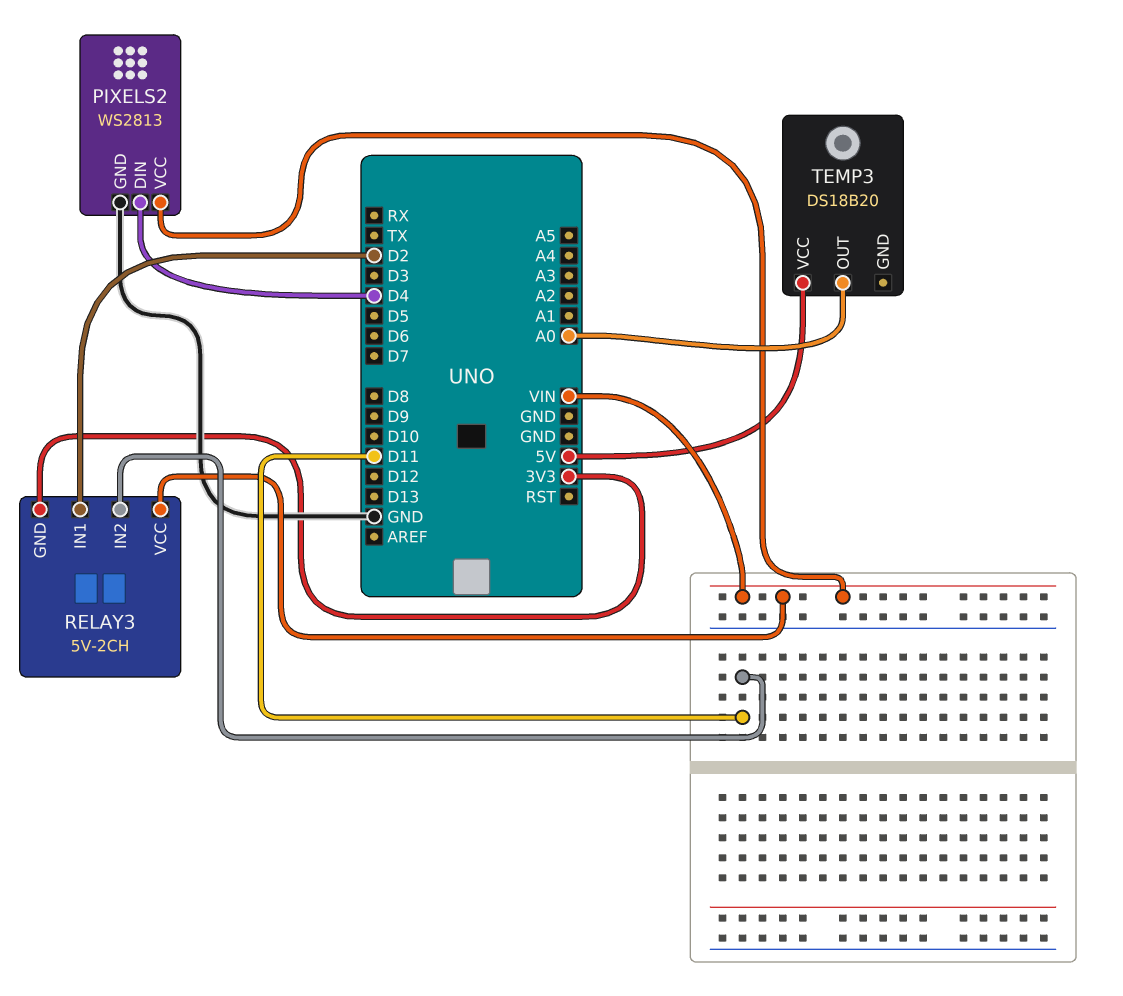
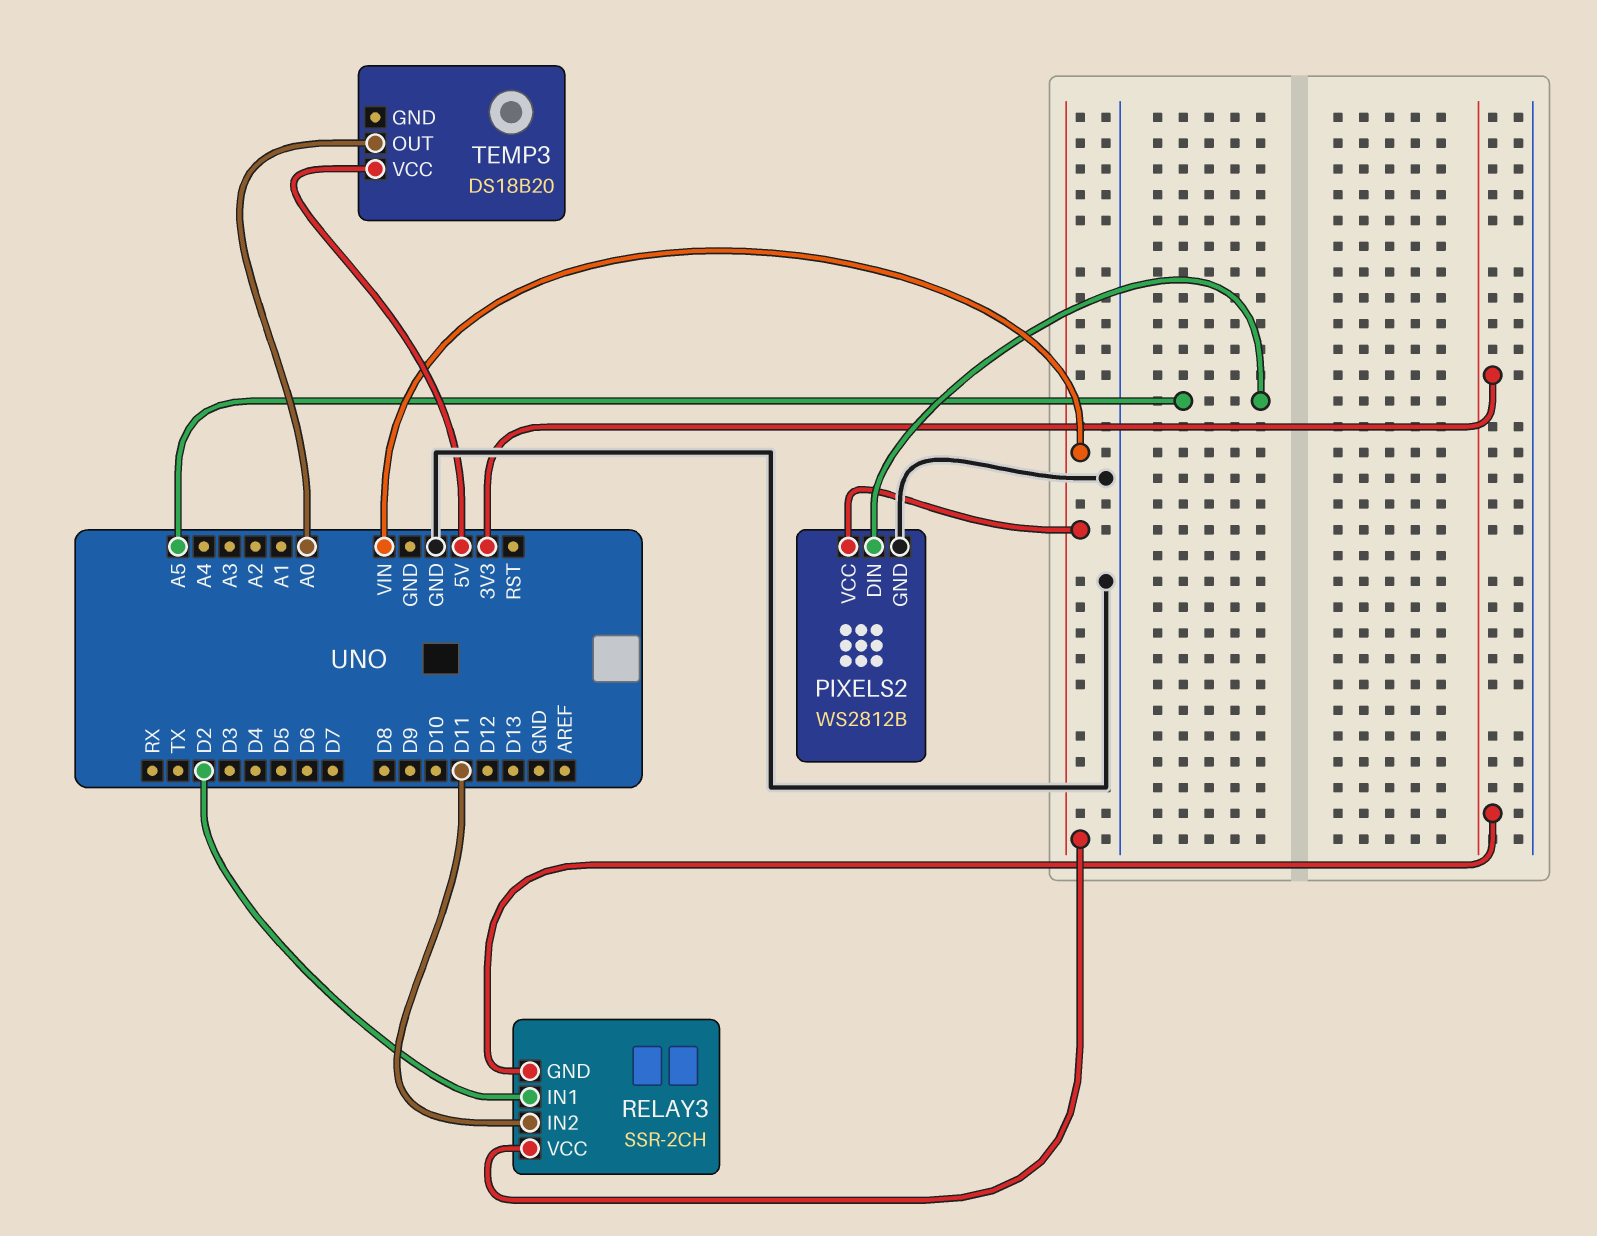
PIXELS2: WS2813 -> WS2812B
PIXELS2 pin DIN: D4 -> A5
RELAY3: 5V-2CH -> SSR-2CH

